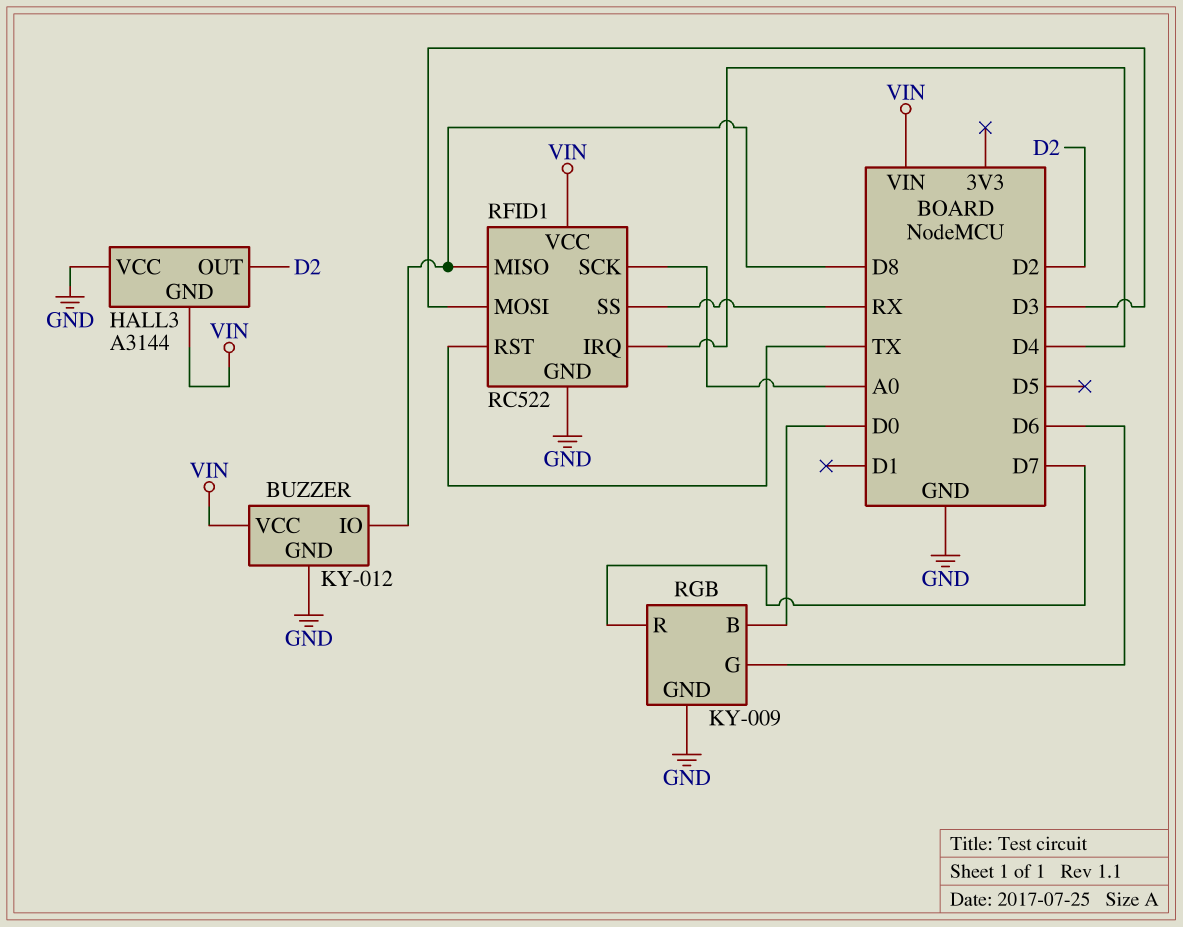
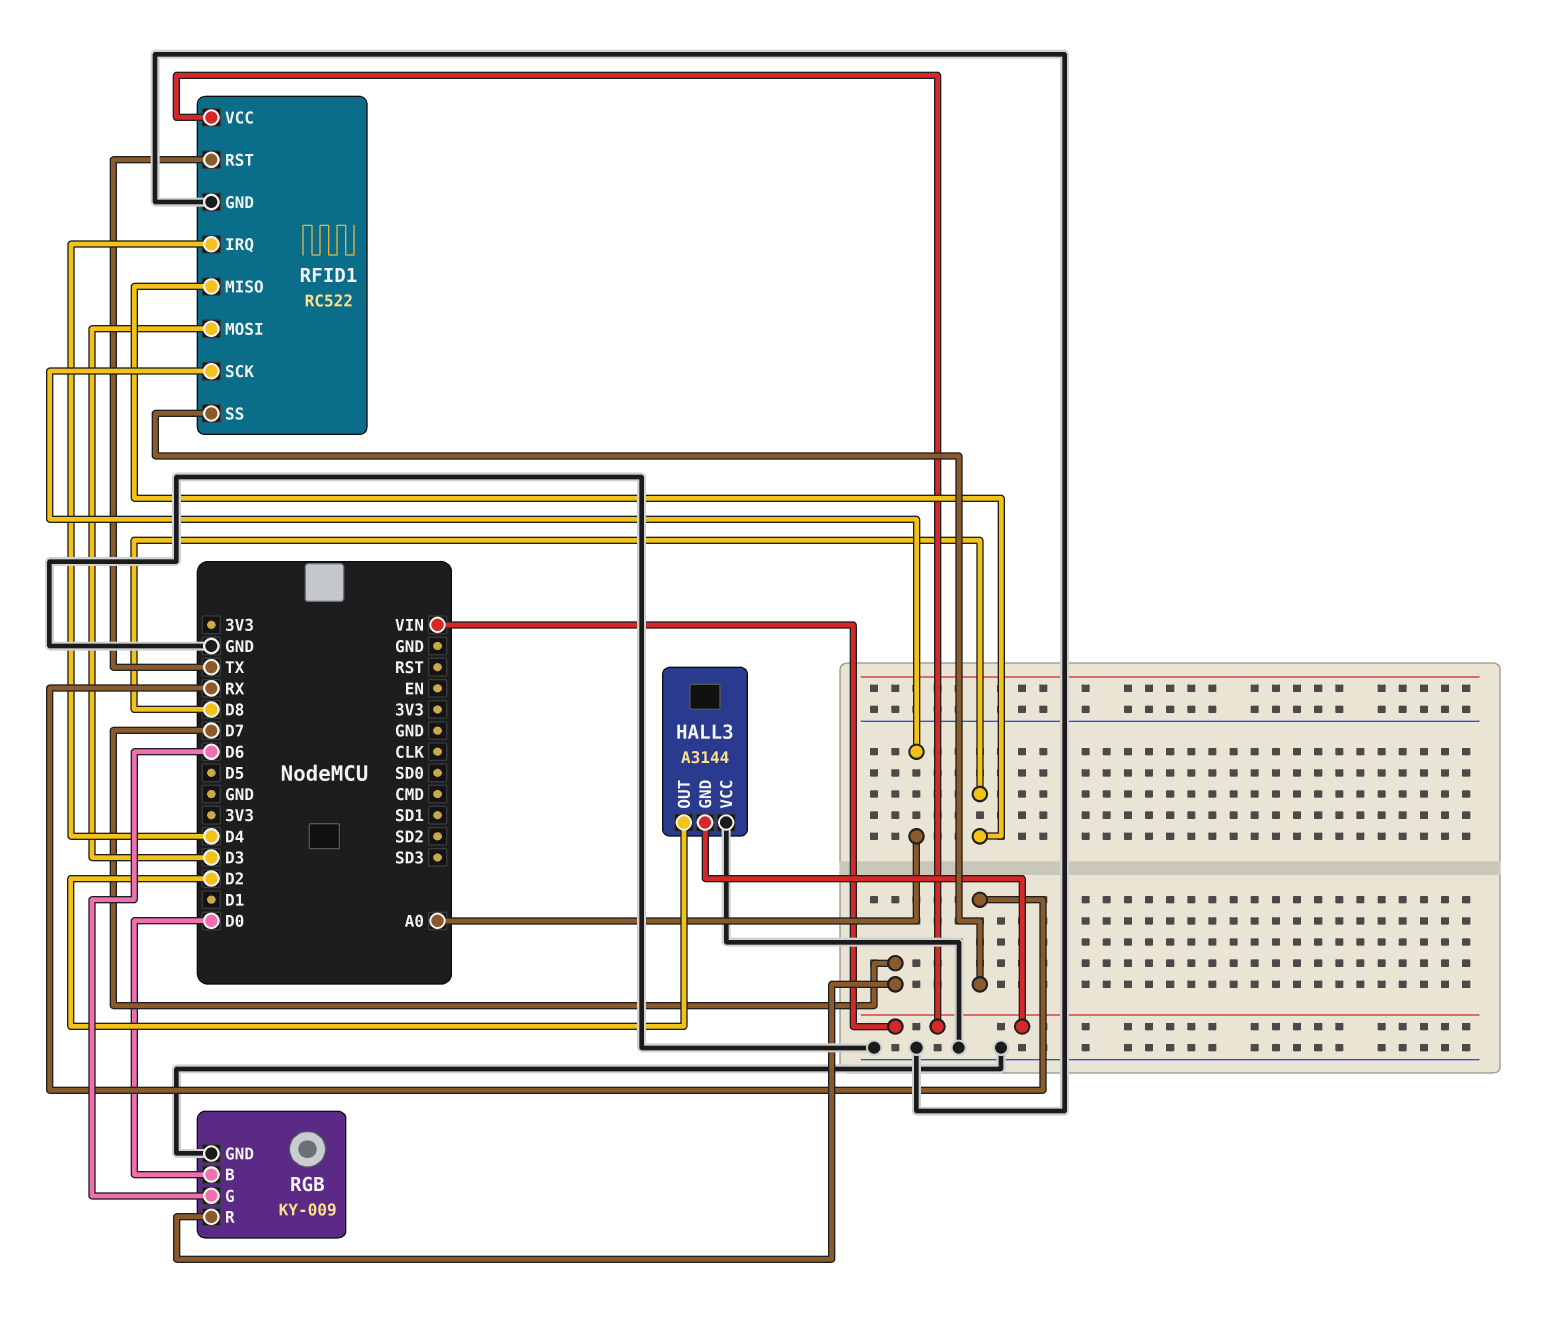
BUZZER: KY-012 -> none
BUZZER pin GND: GND -> none
BUZZER pin IO: D8 -> none
BUZZER pin VCC: VIN -> none

